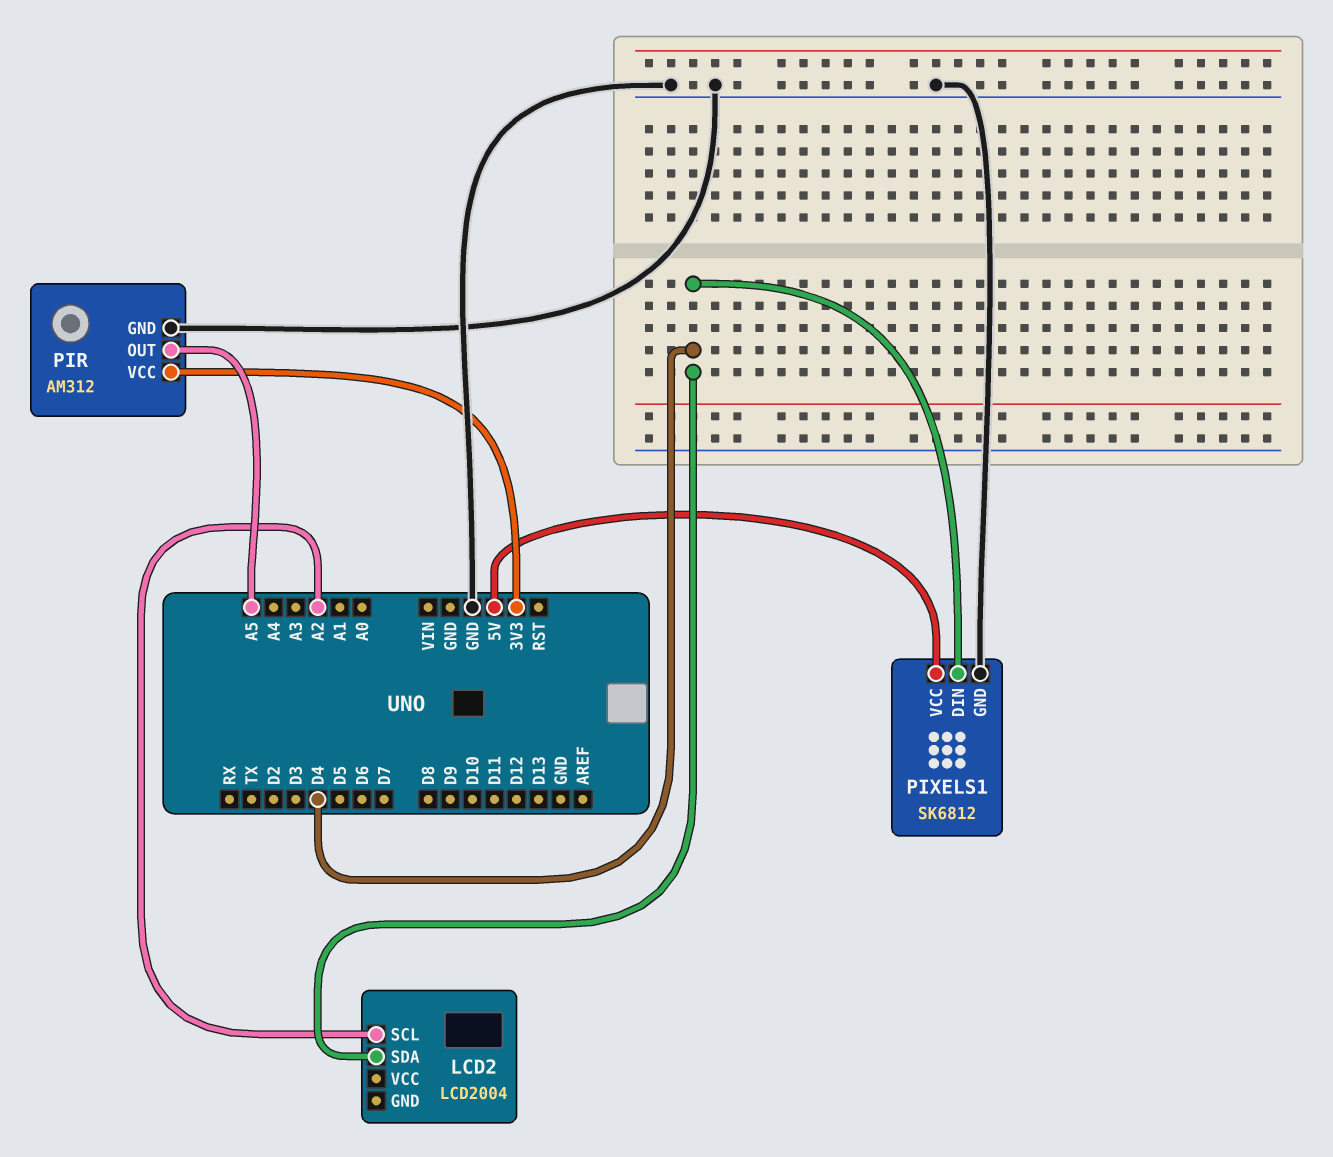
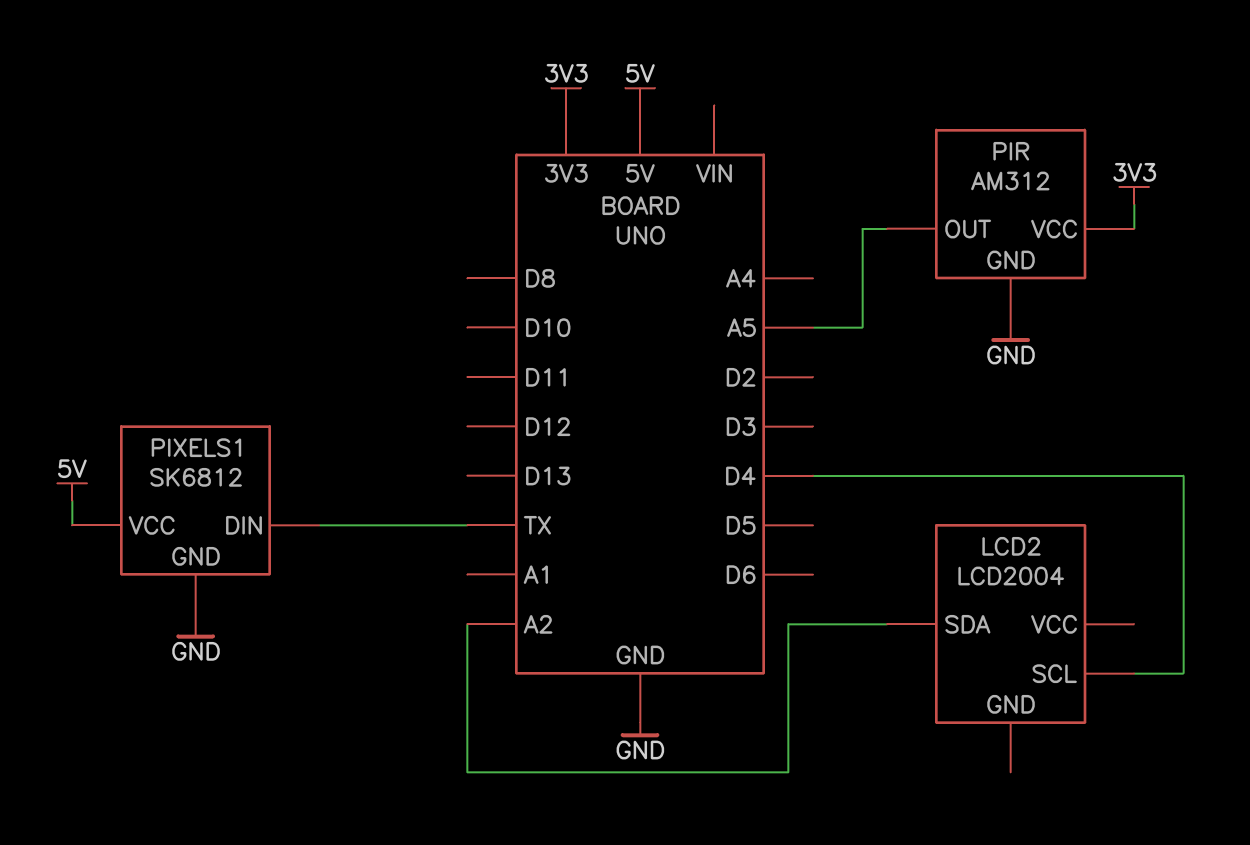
LCD2 pin SCL: A2 -> D4
LCD2 pin SDA: D4 -> A2
PIXELS1 pin DIN: D4 -> TX

